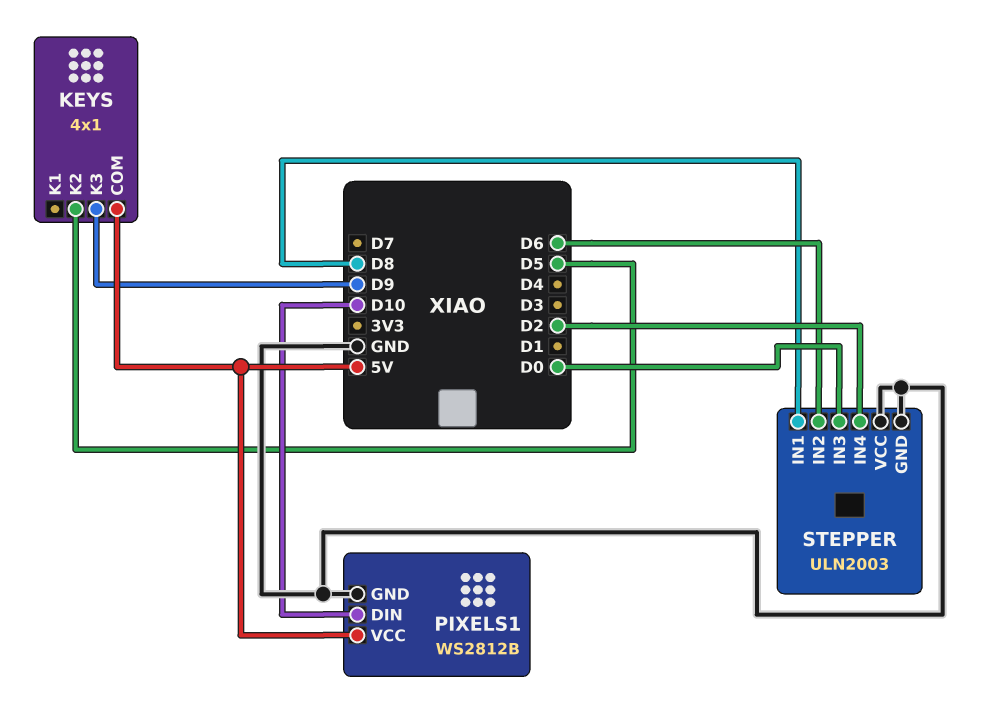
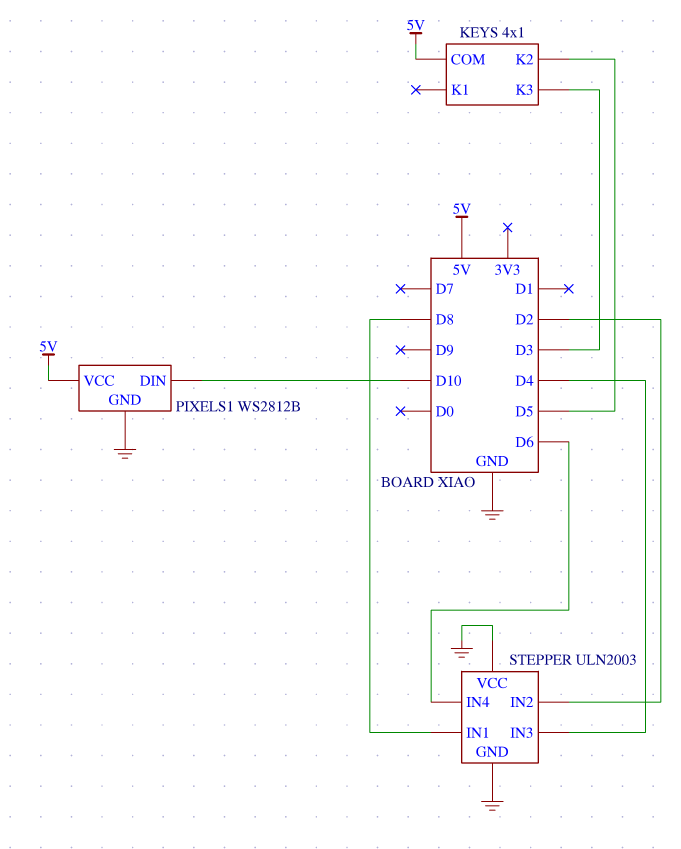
KEYS pin K3: D9 -> D3
STEPPER pin IN2: D6 -> D2
STEPPER pin IN3: D0 -> D4
STEPPER pin IN4: D2 -> D6

